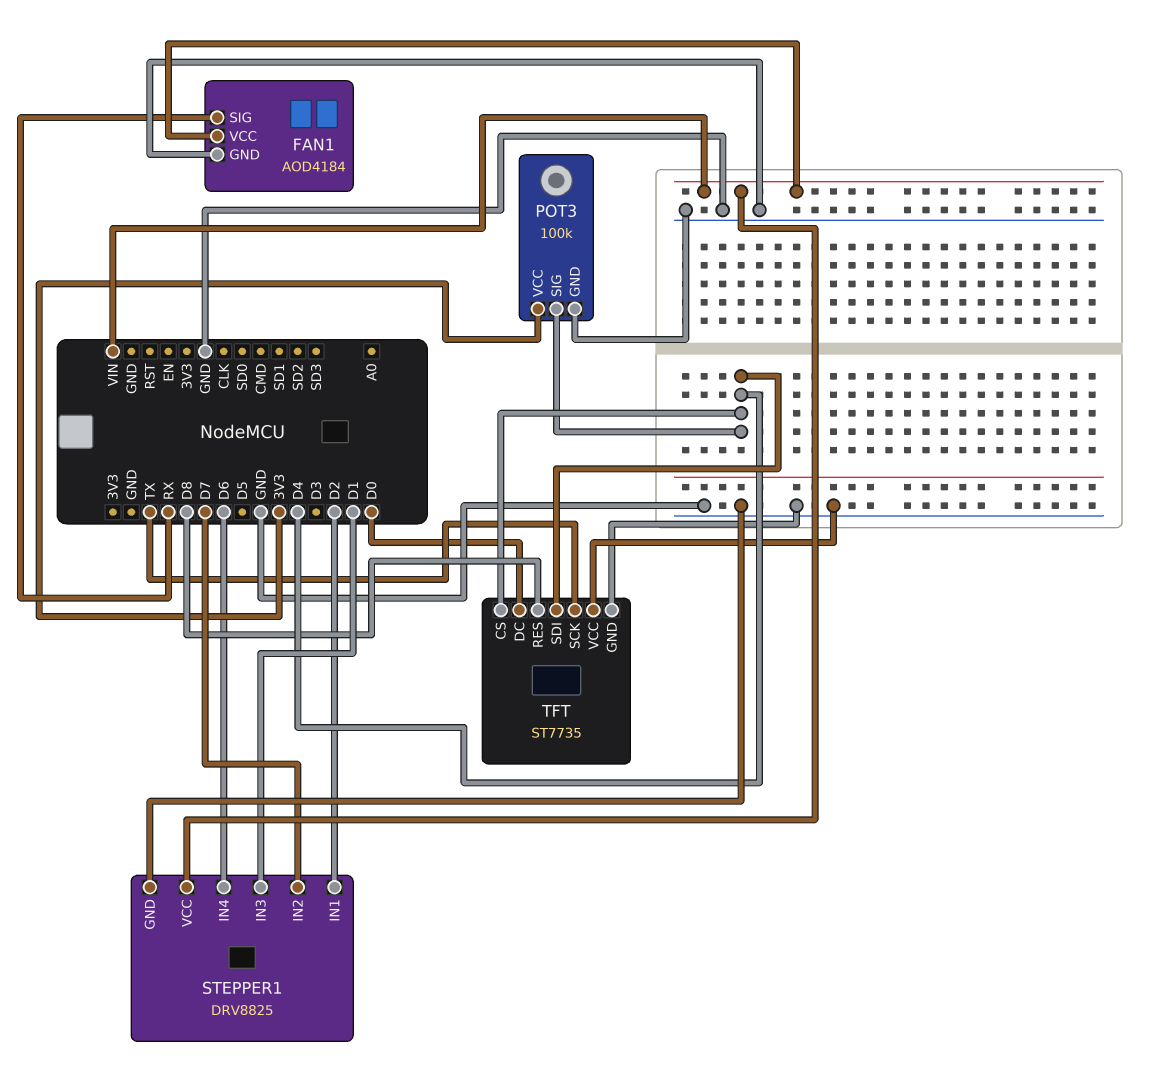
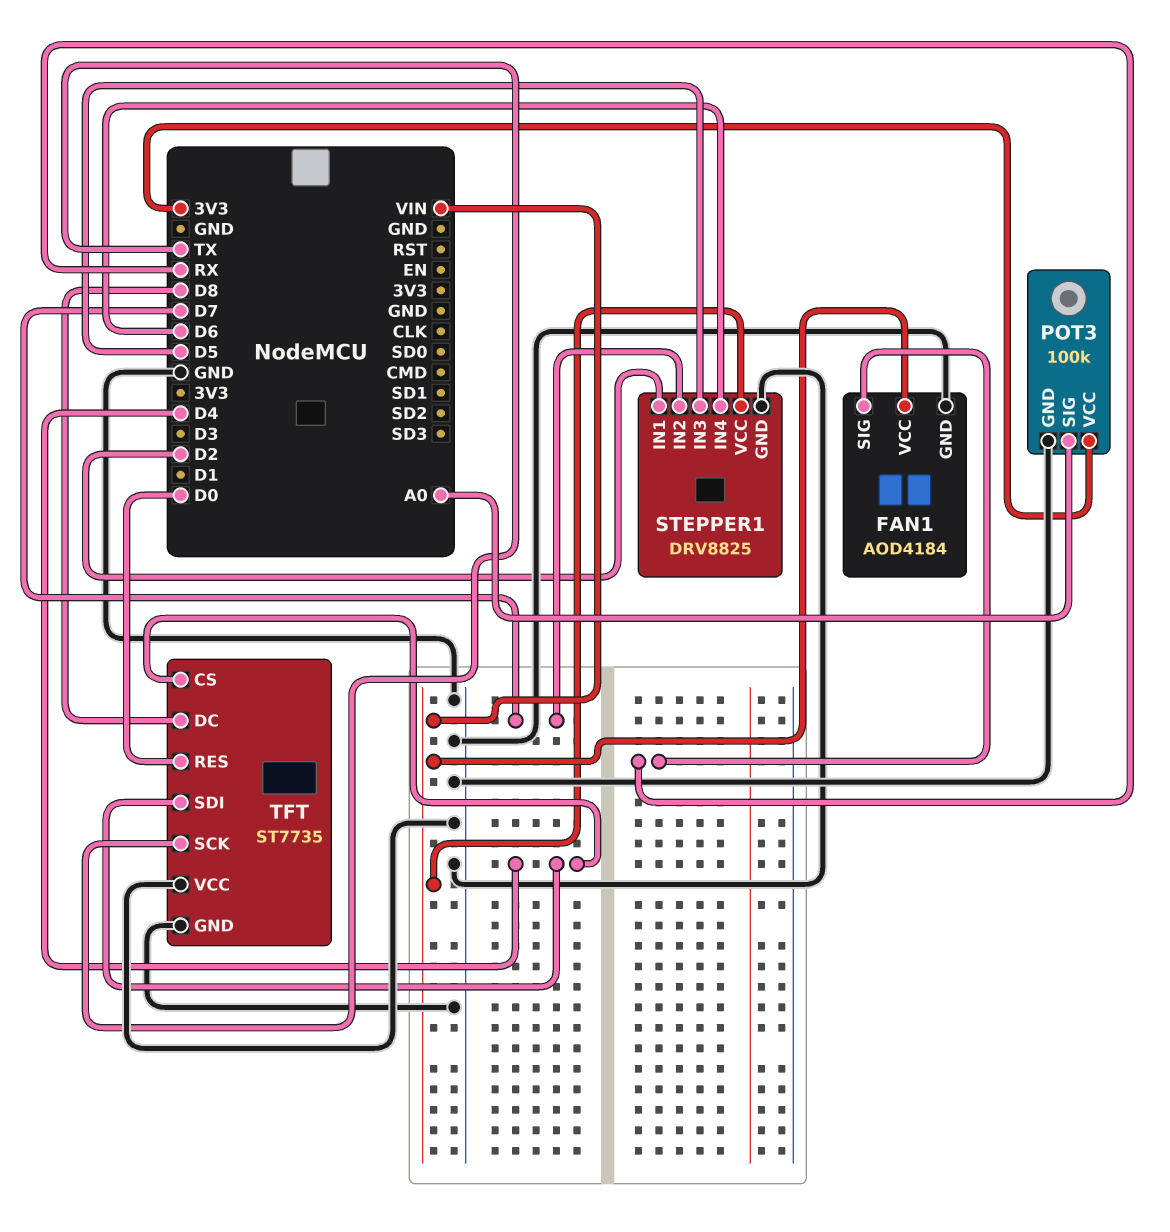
POT3 pin SIG: D4 -> A0
STEPPER1 pin IN3: D1 -> D5
TFT pin DC: D0 -> D8
TFT pin RES: D8 -> D0

